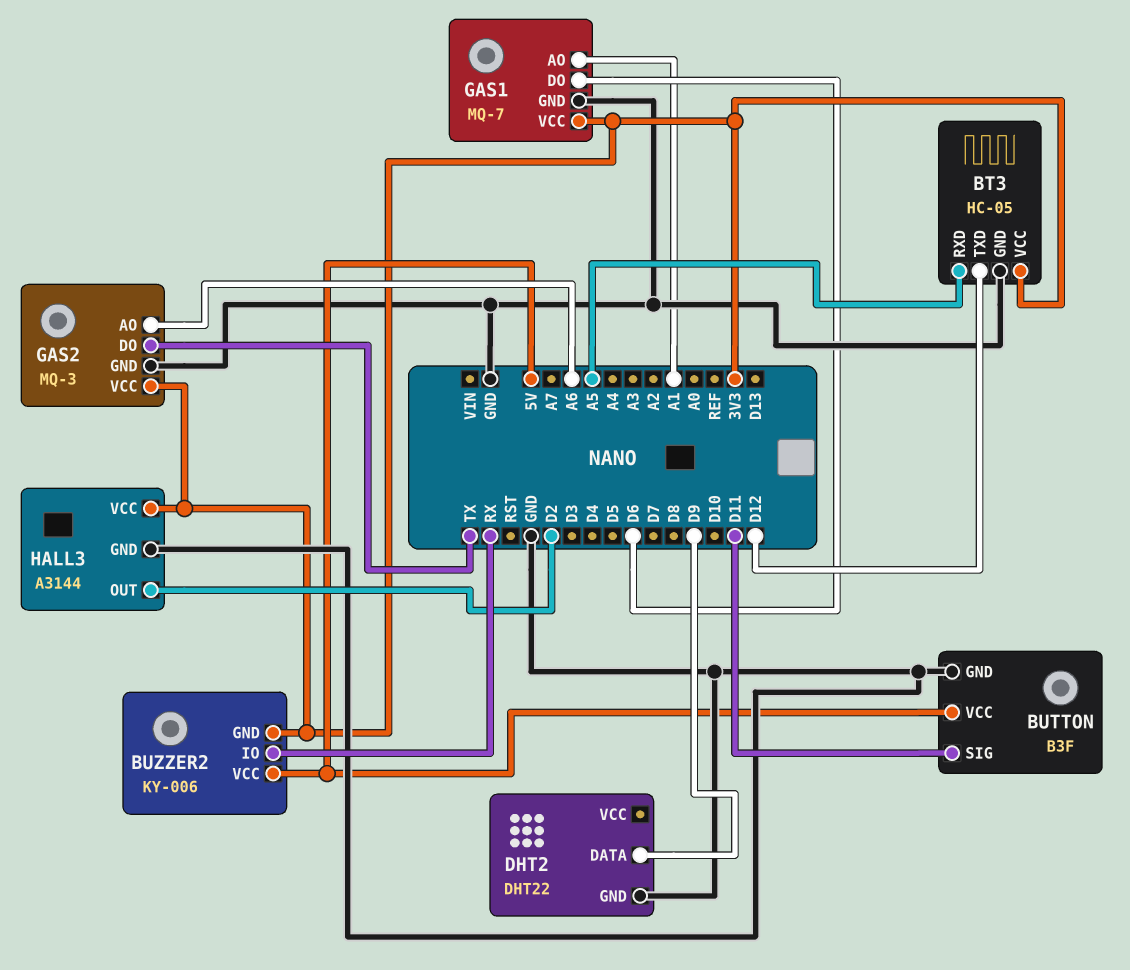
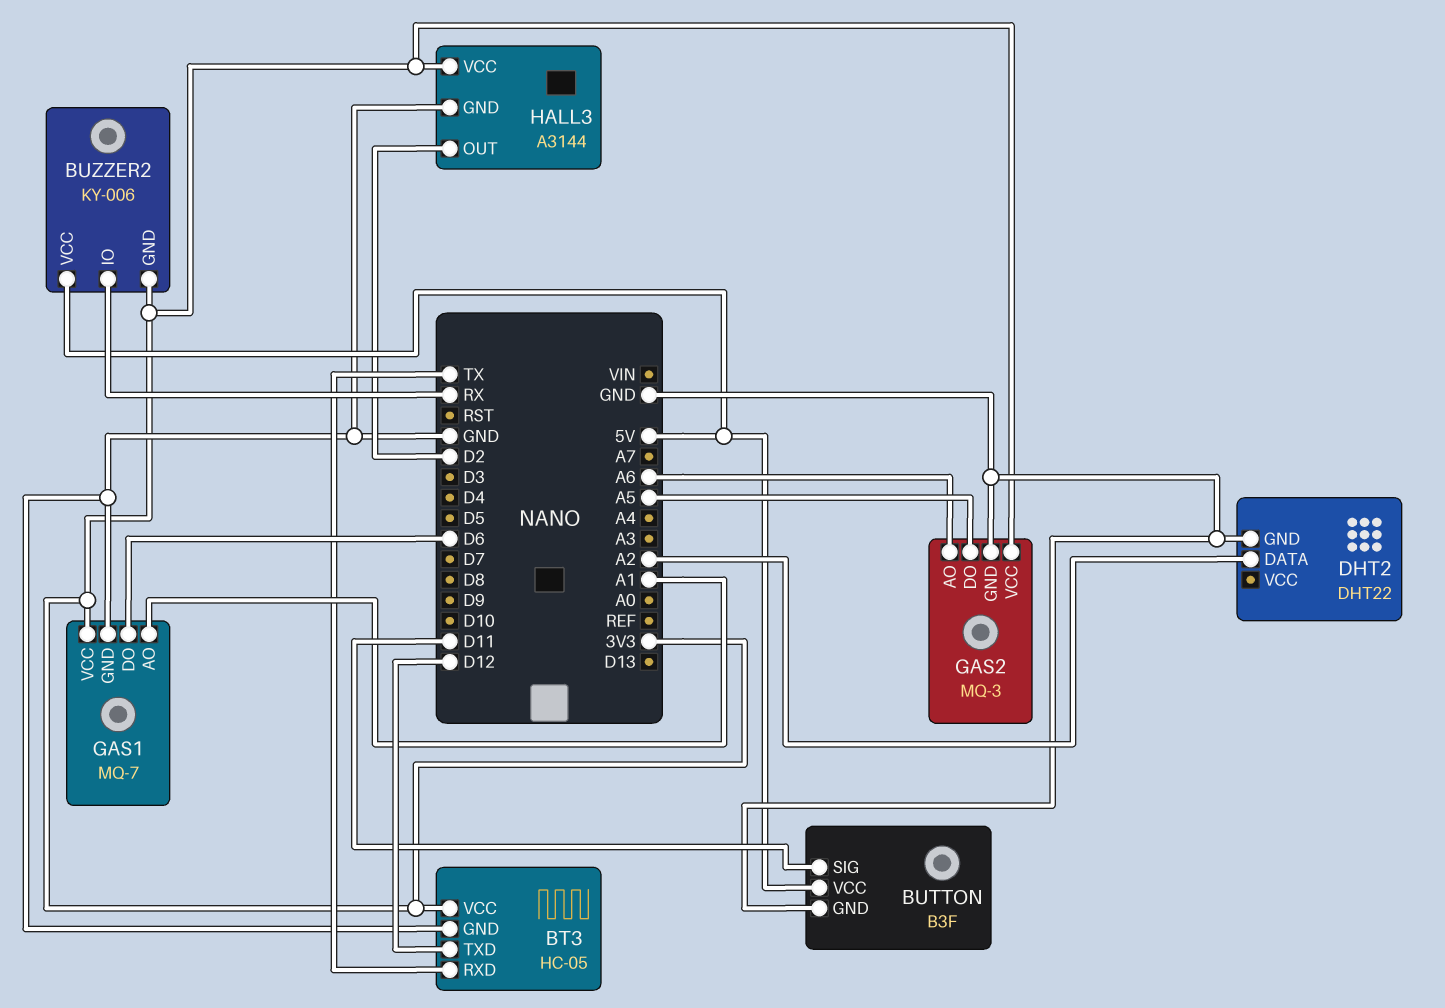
BT3 pin RXD: A5 -> TX
DHT2 pin DATA: D9 -> A2
GAS2 pin DO: TX -> A5

